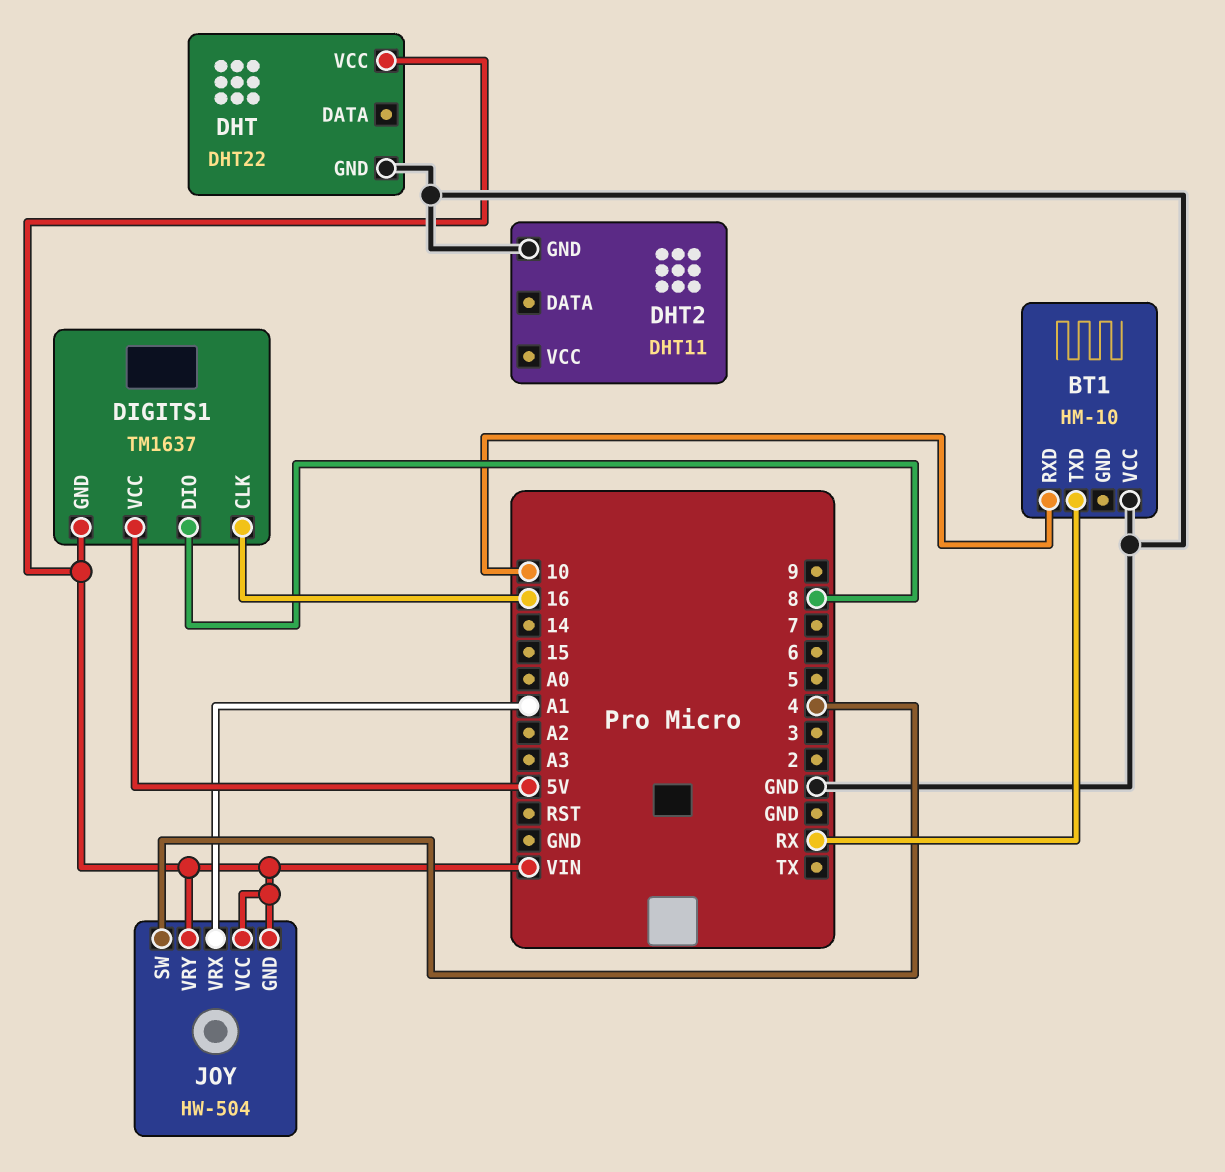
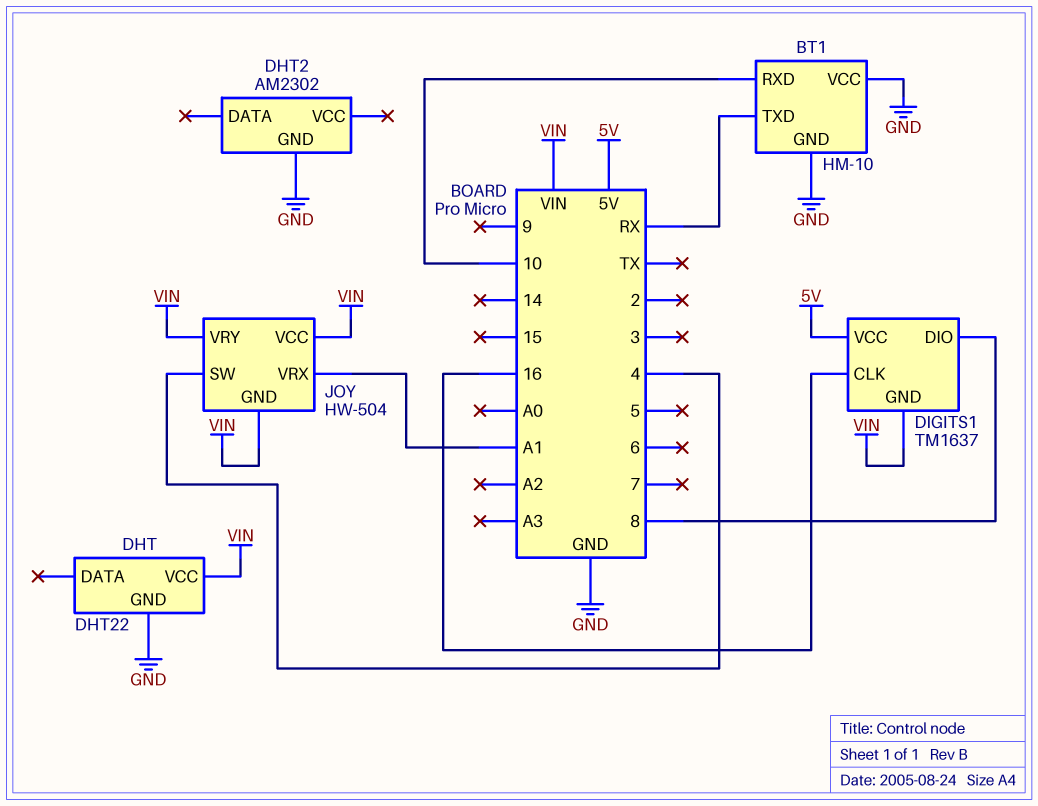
BT1 pin GND: none -> GND
DHT2: DHT11 -> AM2302

